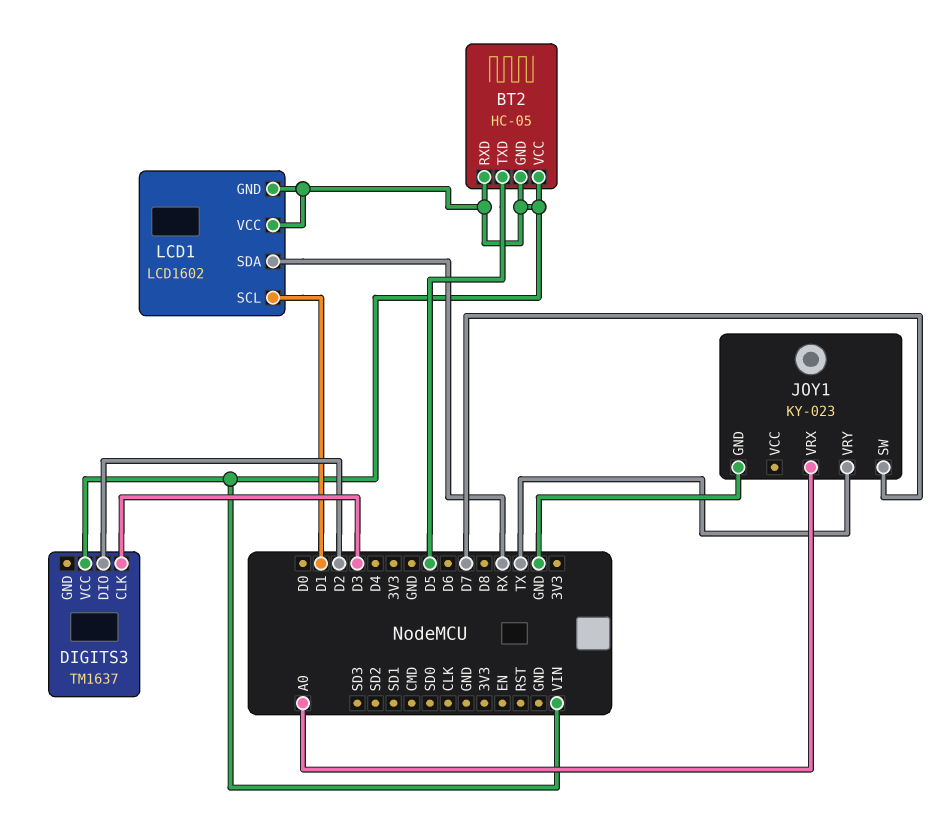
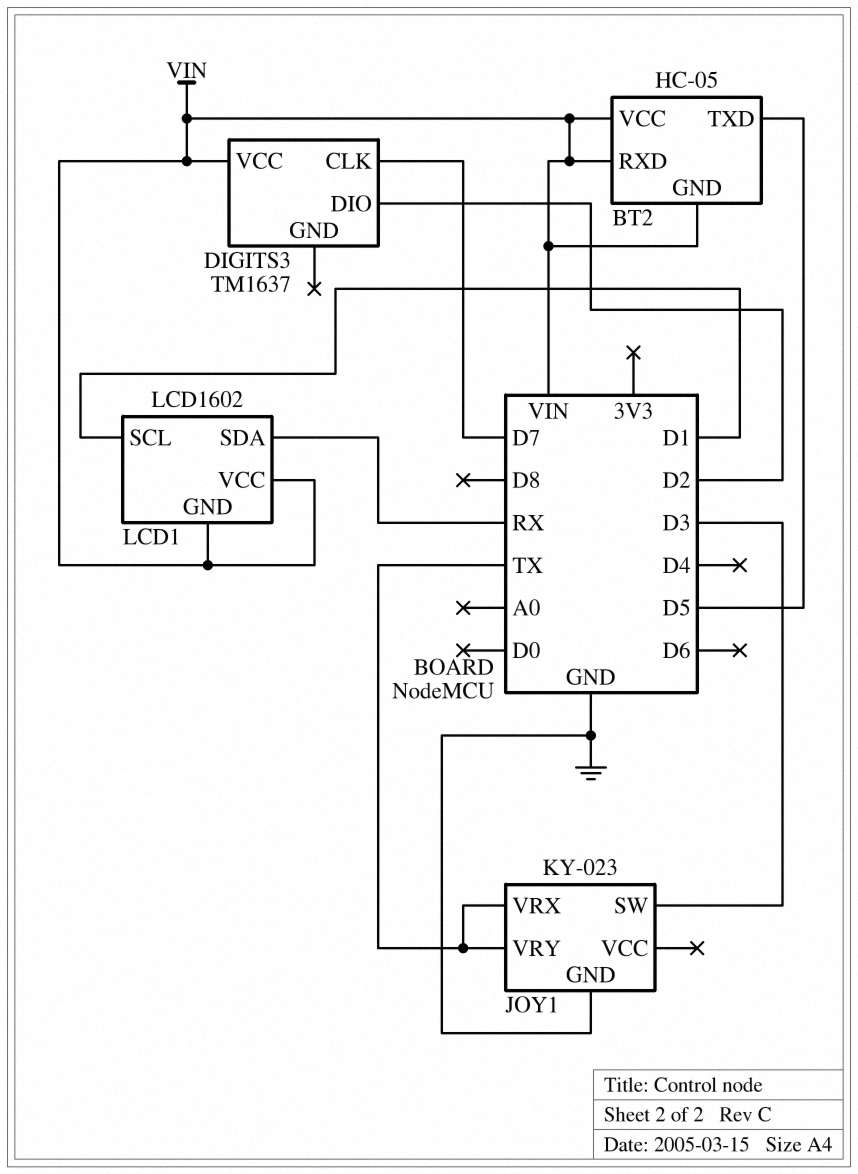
DIGITS3 pin CLK: D3 -> D7
JOY1 pin SW: D7 -> D3
JOY1 pin VRX: A0 -> TX

